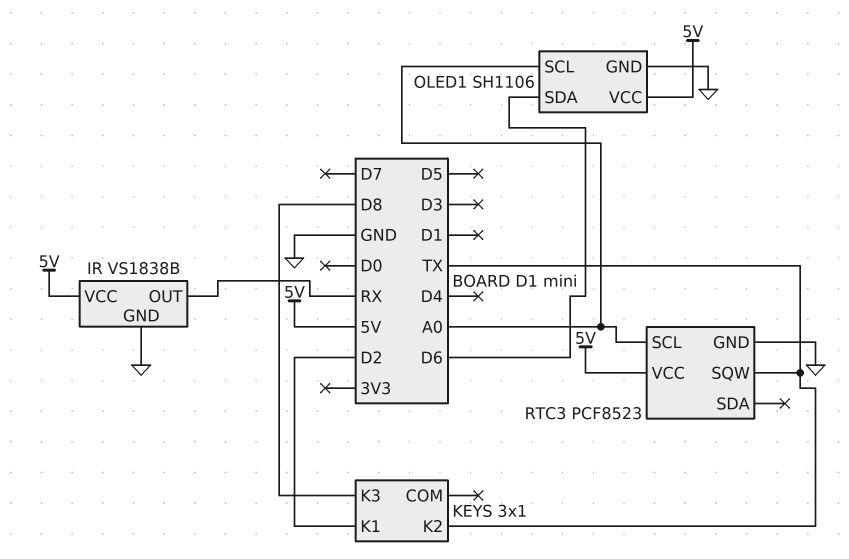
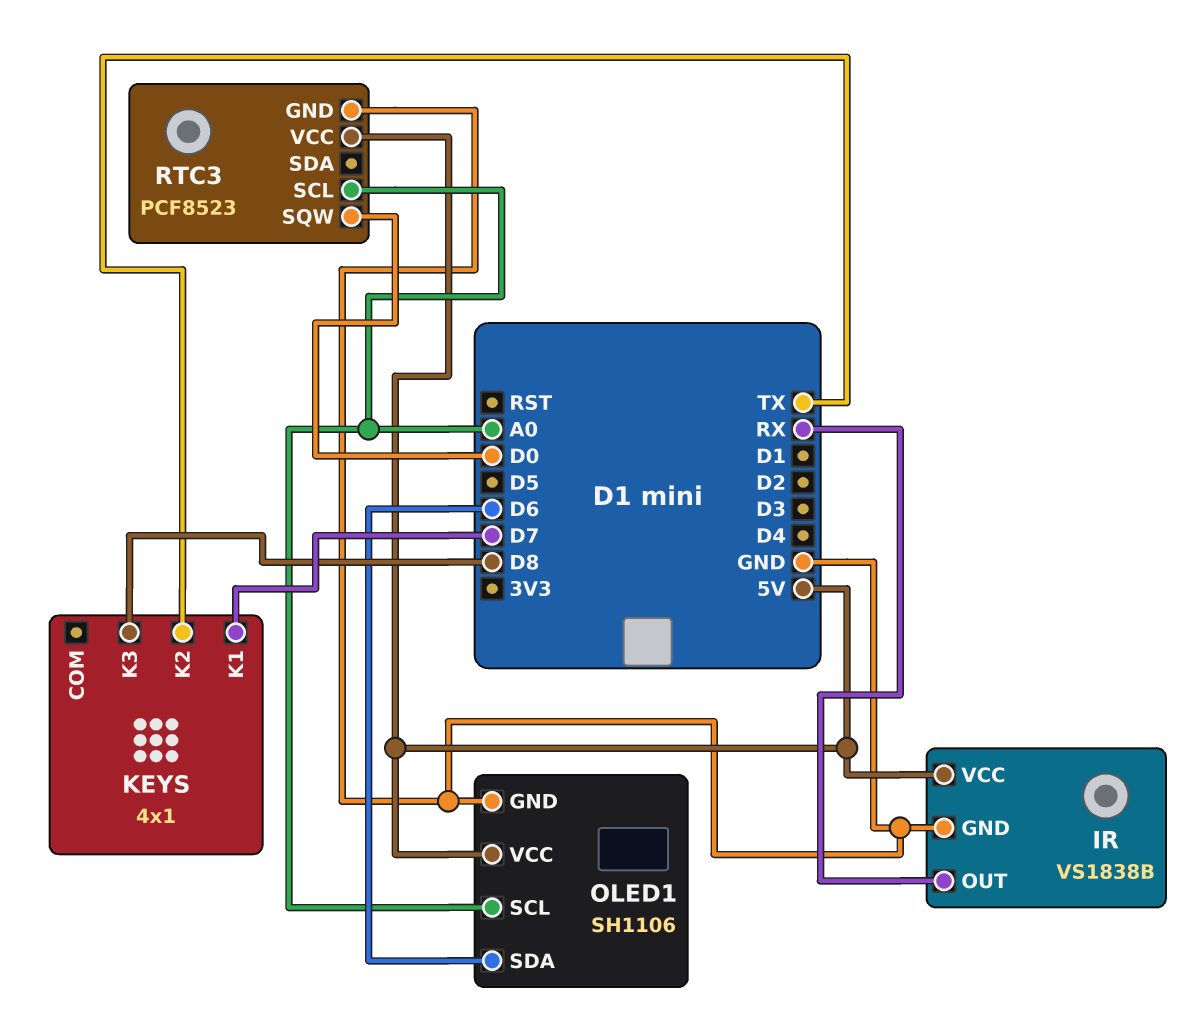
KEYS: 3x1 -> 4x1
KEYS pin K1: D2 -> D7
RTC3 pin SQW: TX -> D0

